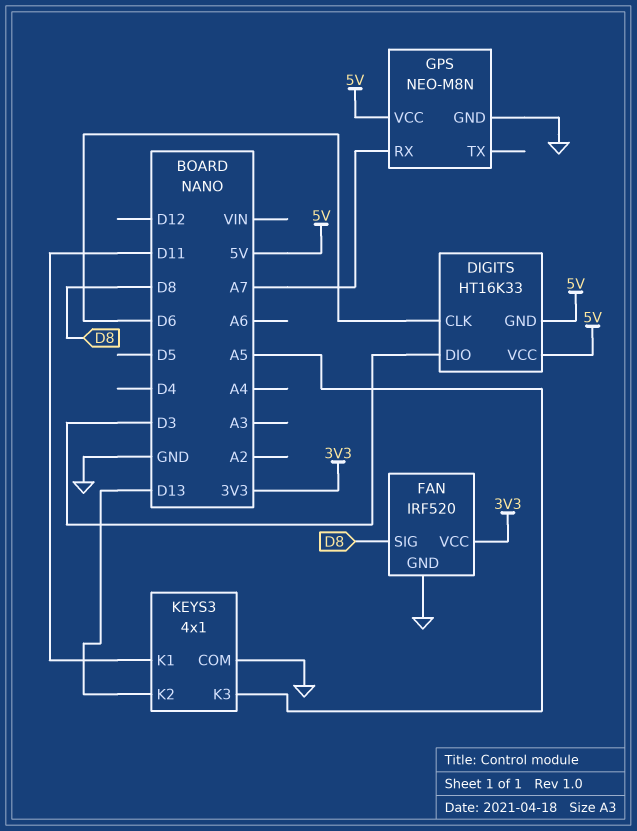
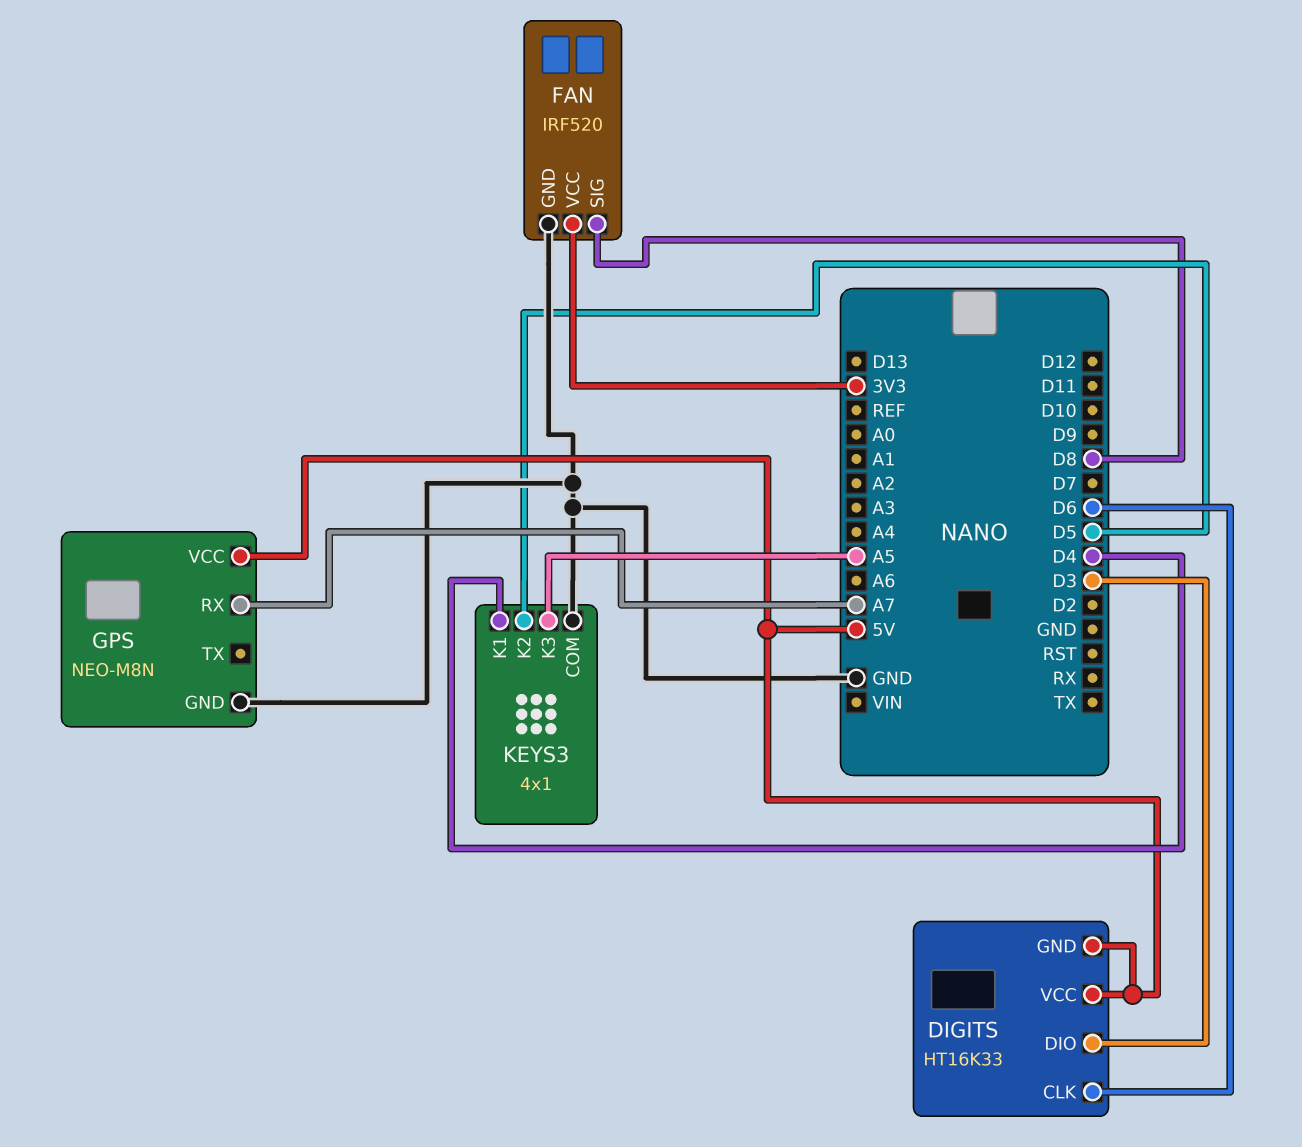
KEYS3 pin K1: D11 -> D4
KEYS3 pin K2: D13 -> D5

